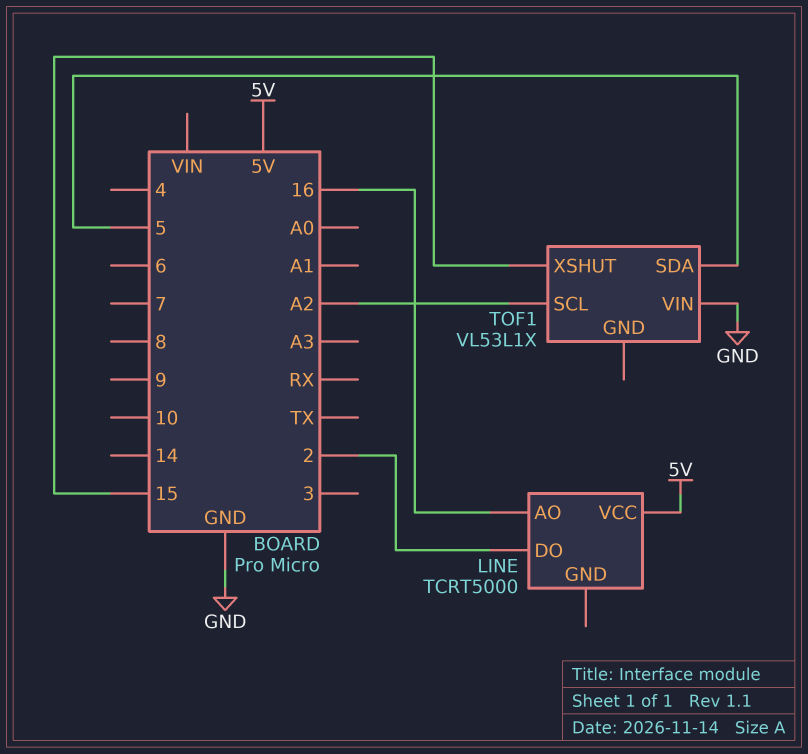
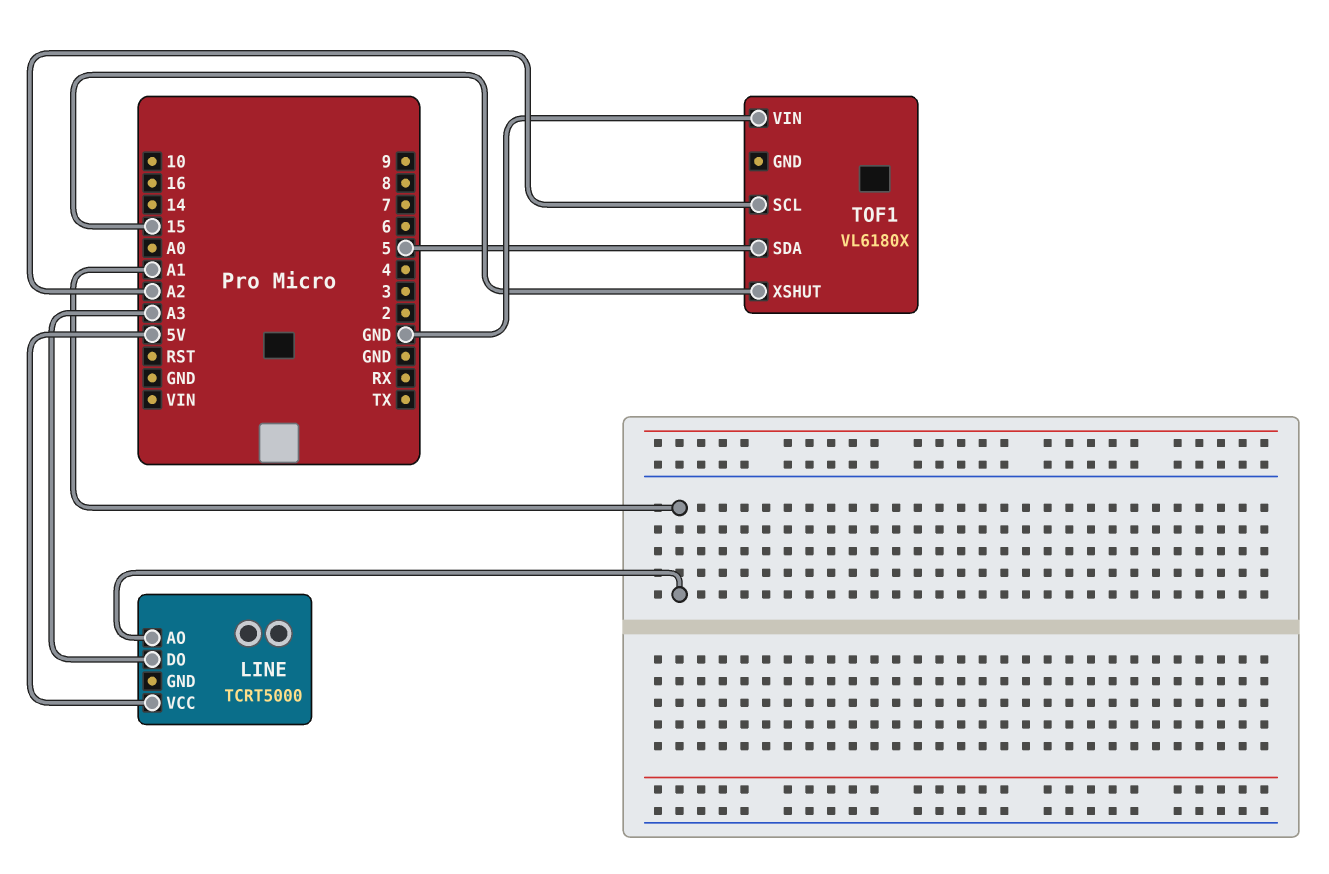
LINE pin AO: 16 -> A1
LINE pin DO: 2 -> A3
TOF1: VL53L1X -> VL6180X

